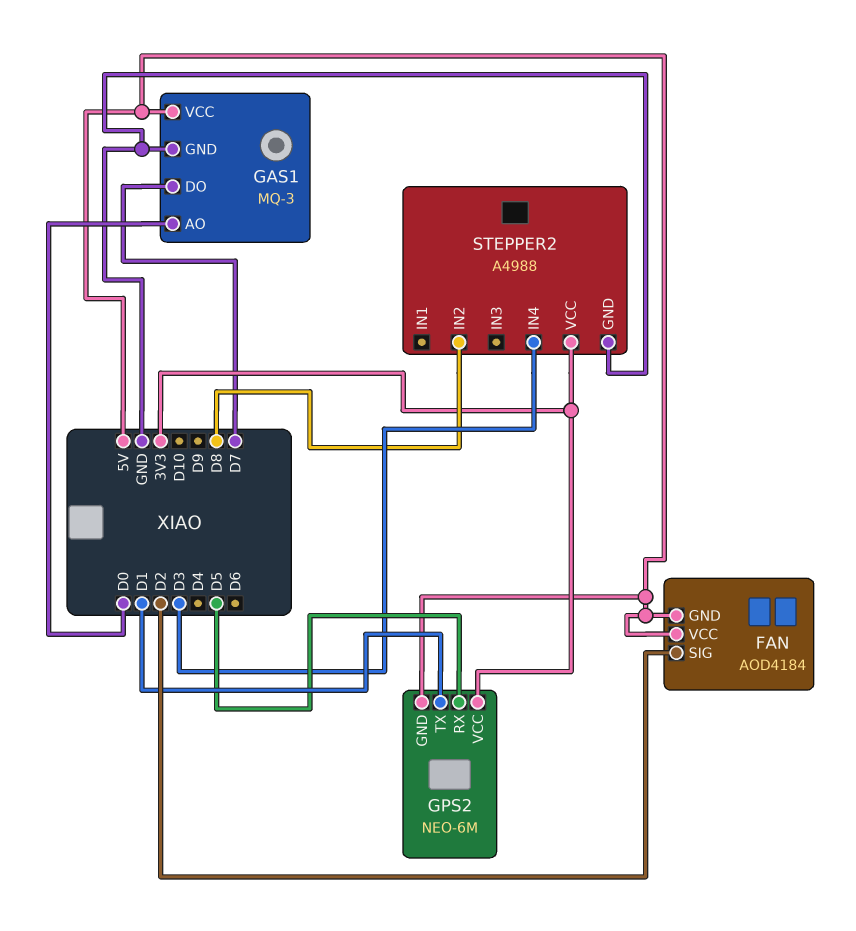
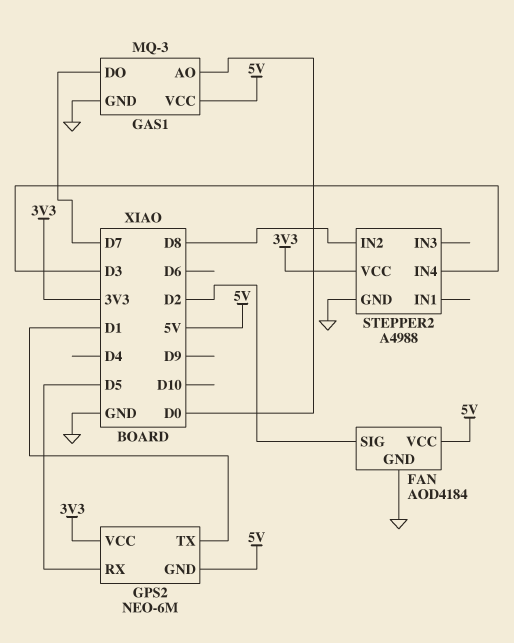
FAN pin GND: 5V -> GND

